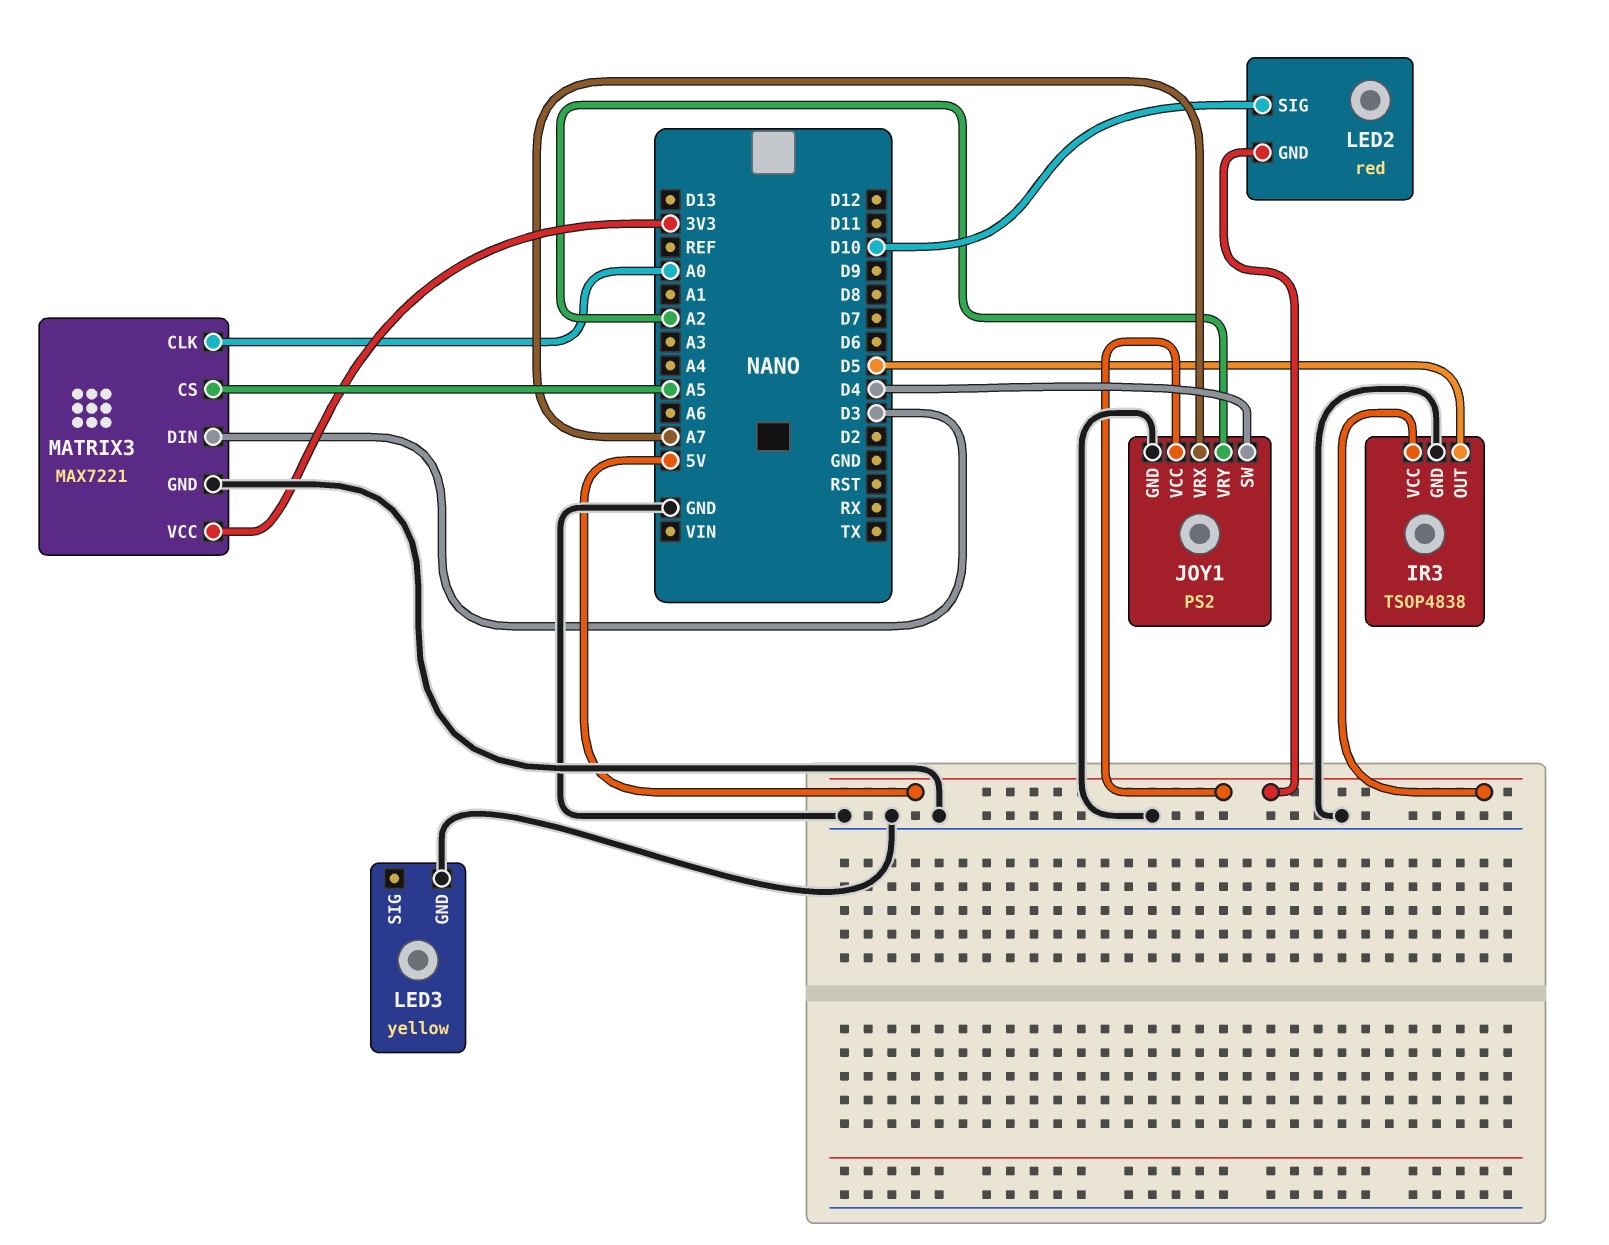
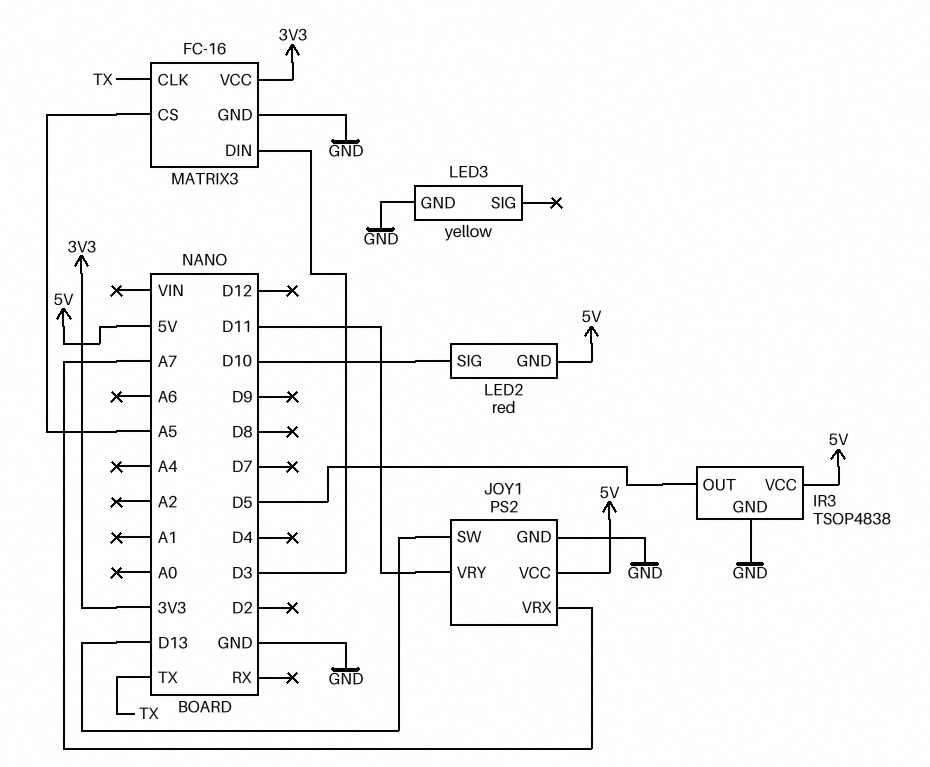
JOY1 pin SW: D4 -> D13
JOY1 pin VRY: A2 -> D11
MATRIX3: MAX7221 -> FC-16
MATRIX3 pin CLK: A0 -> TX

